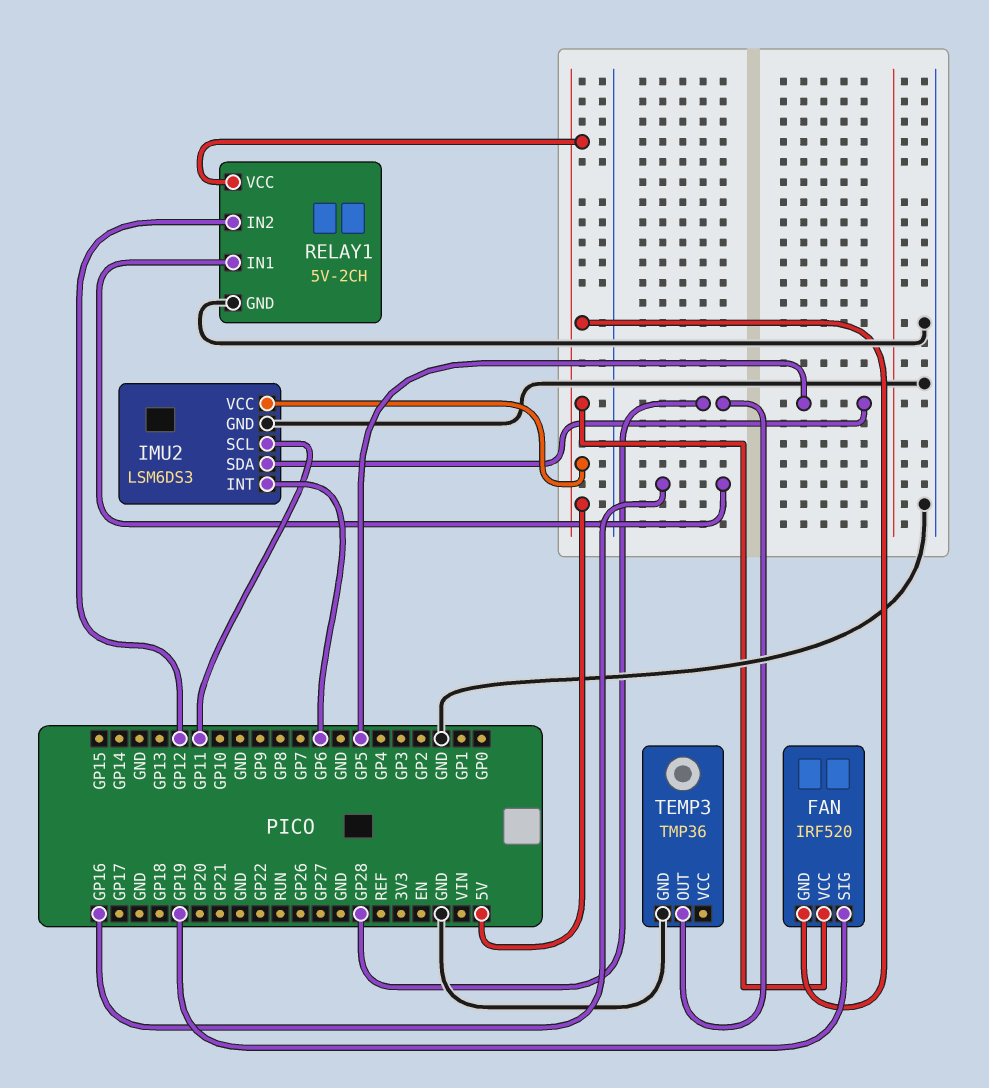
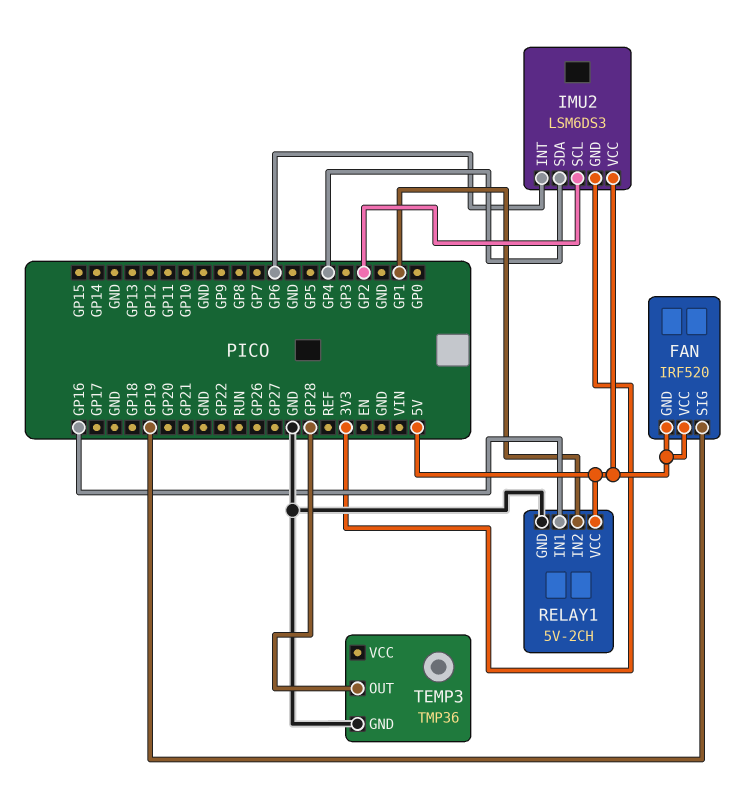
IMU2 pin GND: GND -> 3V3
IMU2 pin SCL: GP11 -> GP2
IMU2 pin SDA: GP5 -> GP4
RELAY1 pin IN2: GP12 -> GP1

